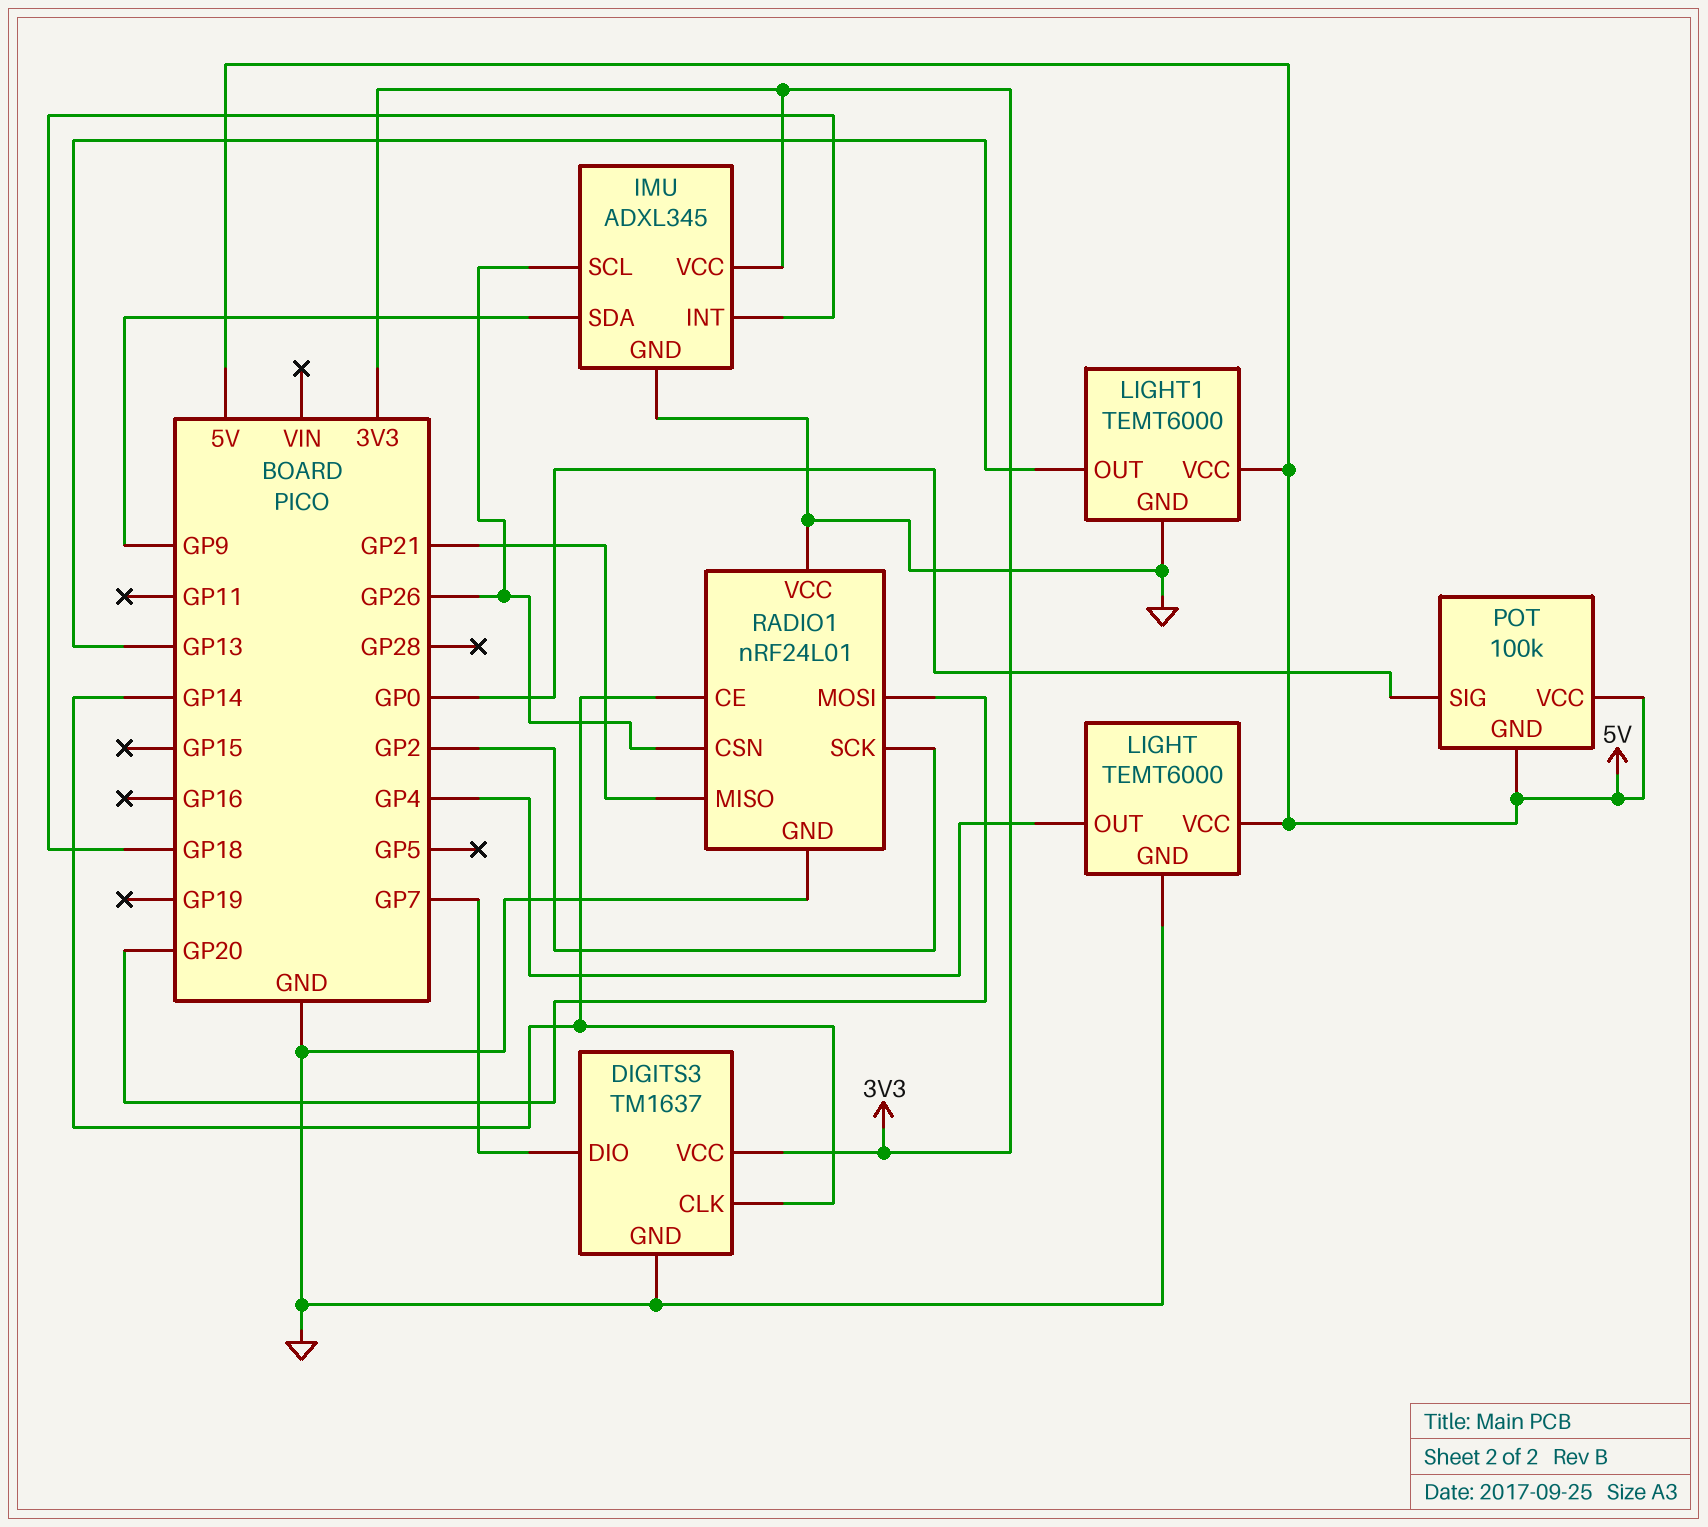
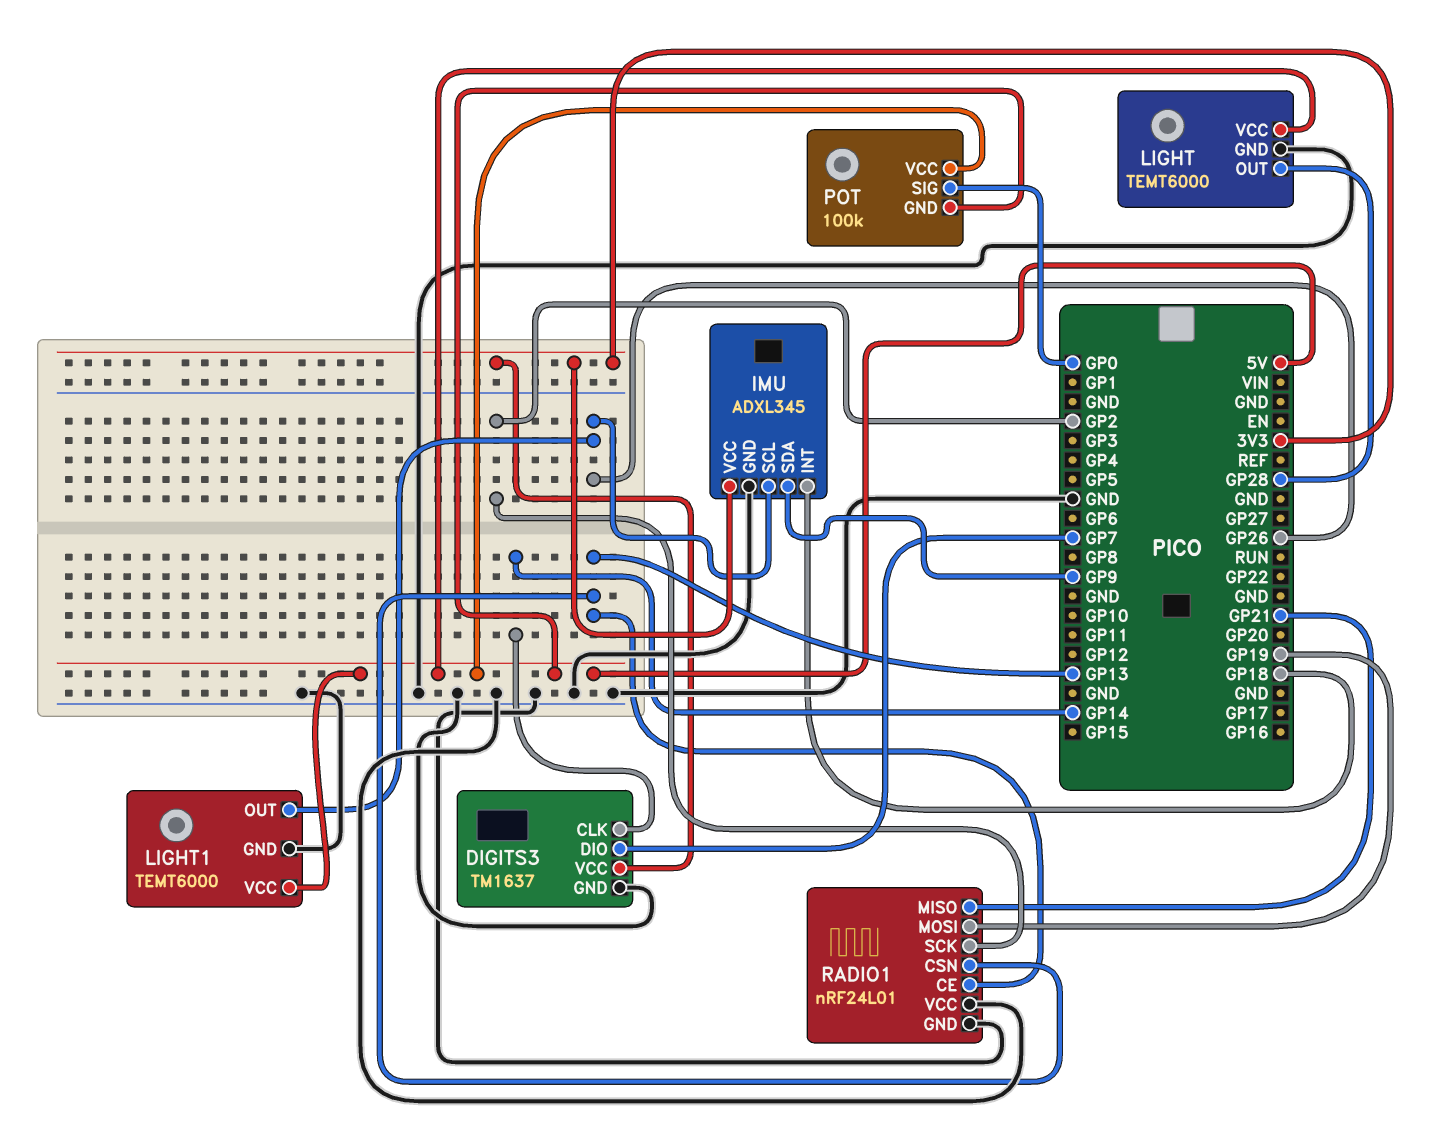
LIGHT pin OUT: GP4 -> GP28
LIGHT1 pin OUT: GP13 -> GP26
RADIO1 pin CE: GP14 -> GP13
RADIO1 pin CSN: GP26 -> GP13
RADIO1 pin MOSI: GP20 -> GP19

